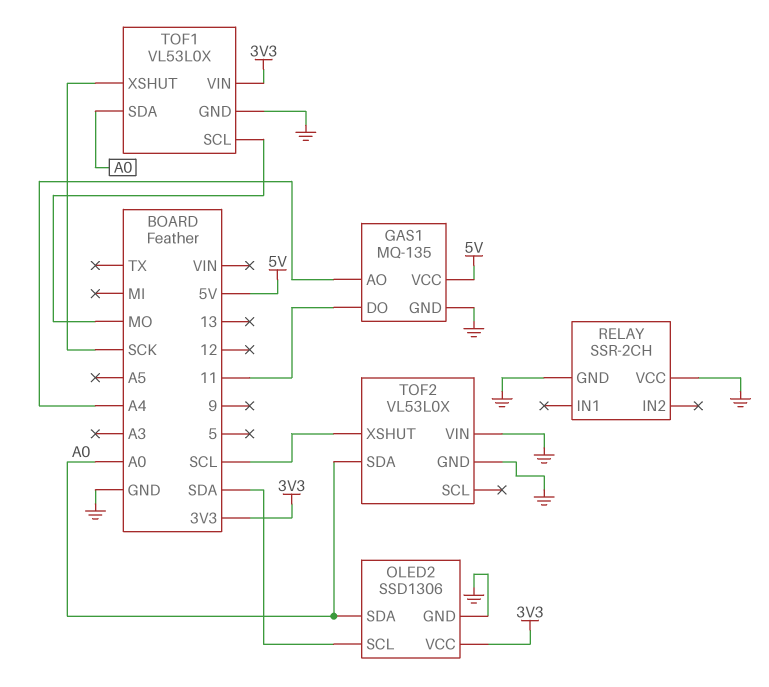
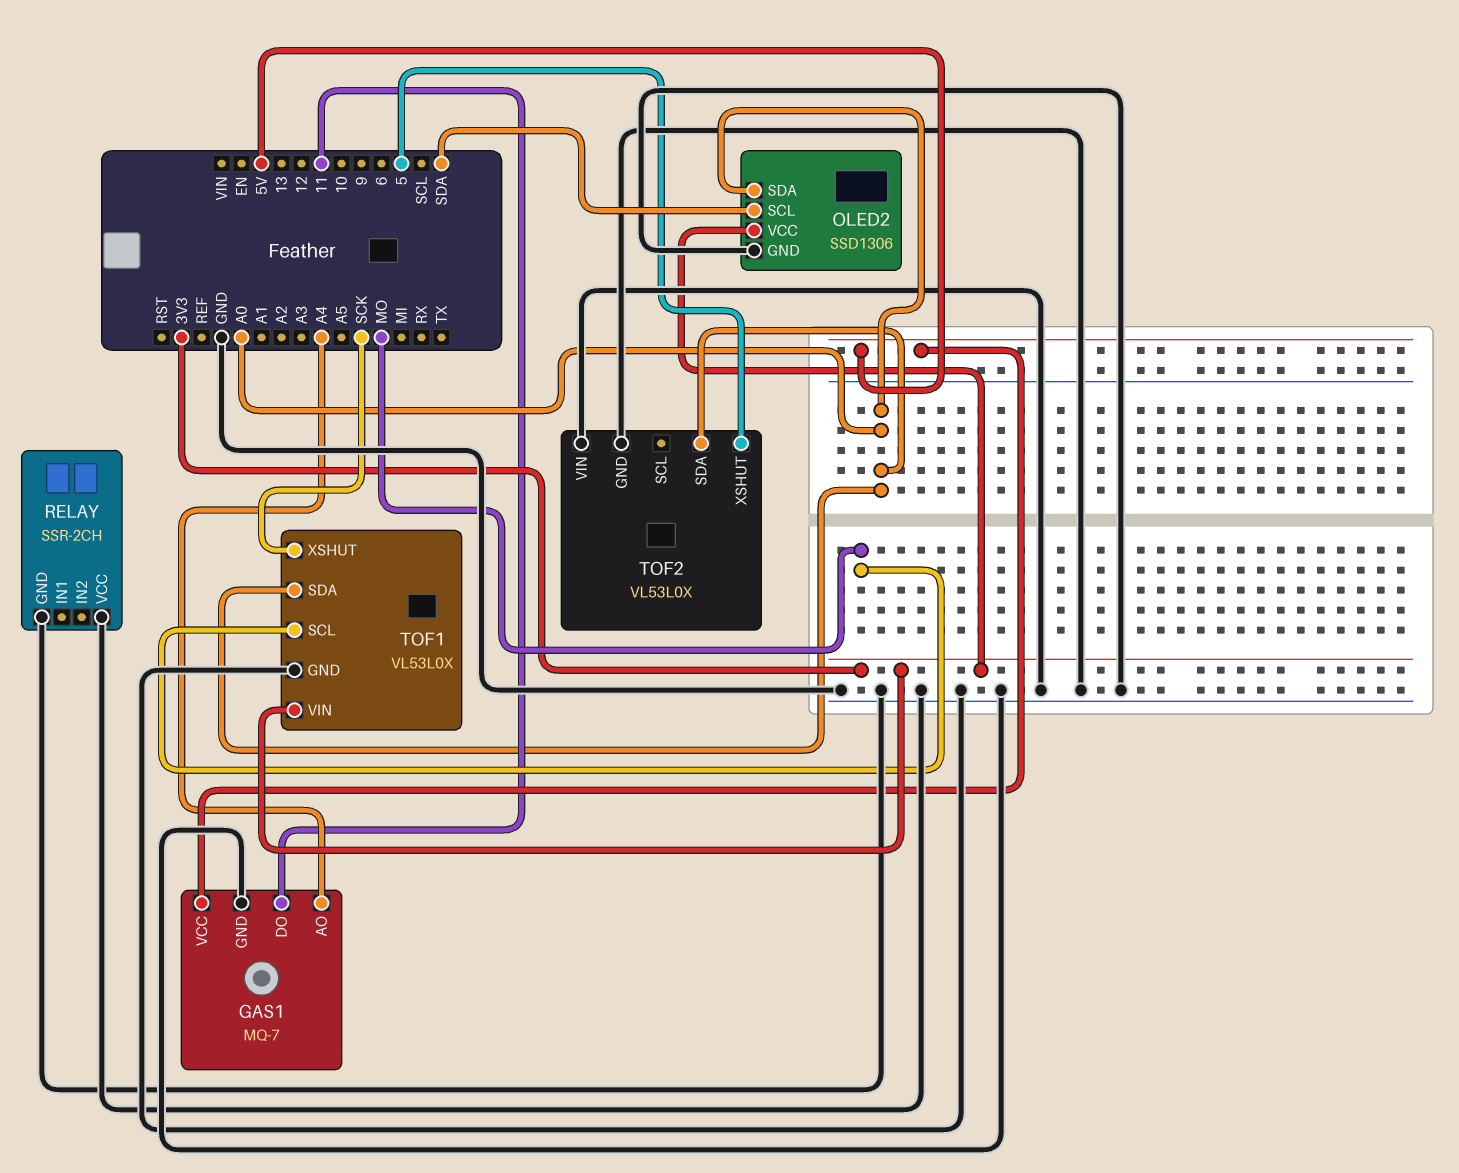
GAS1: MQ-135 -> MQ-7
TOF2 pin XSHUT: SCL -> 5

